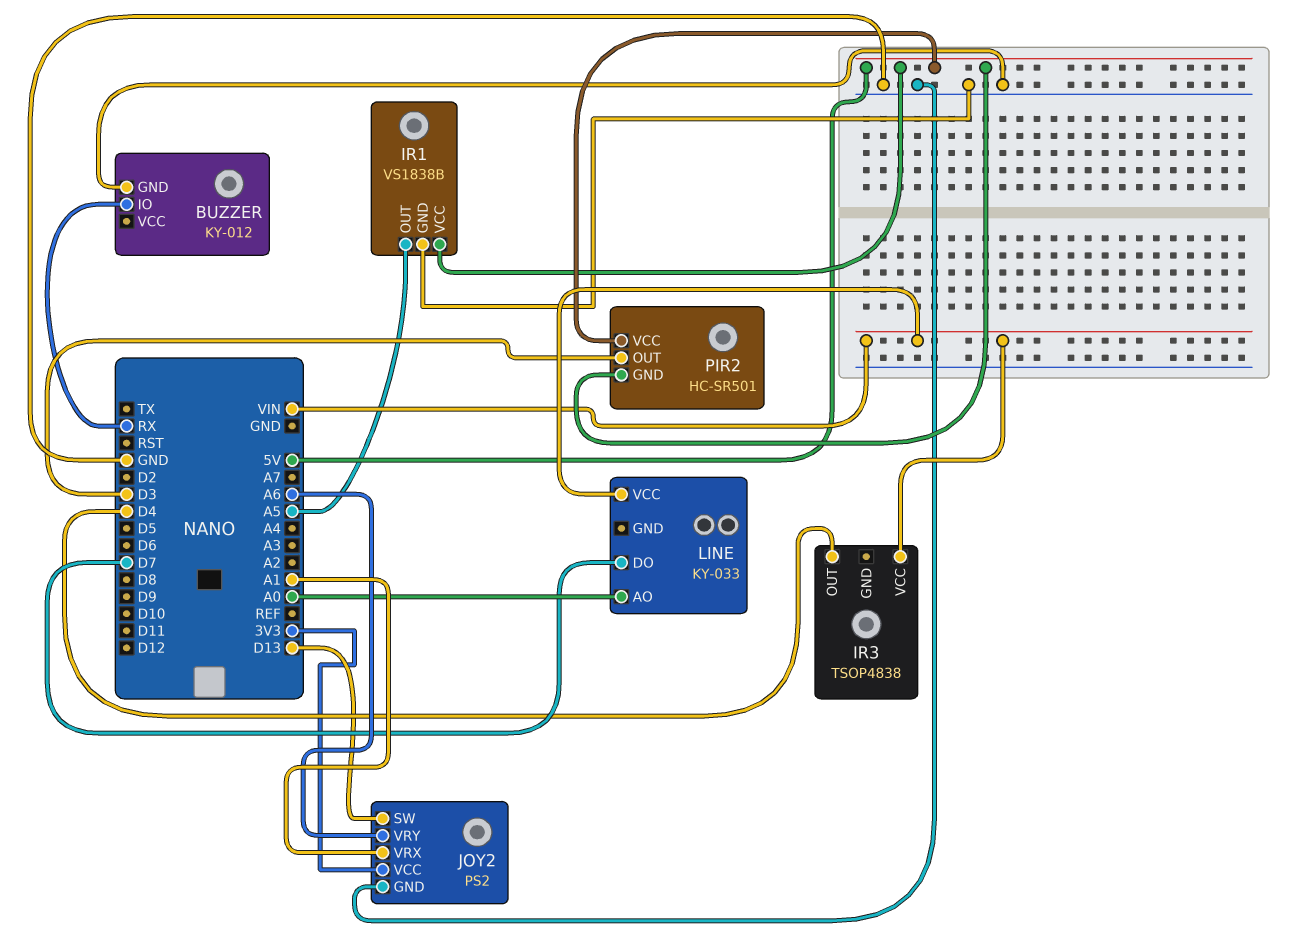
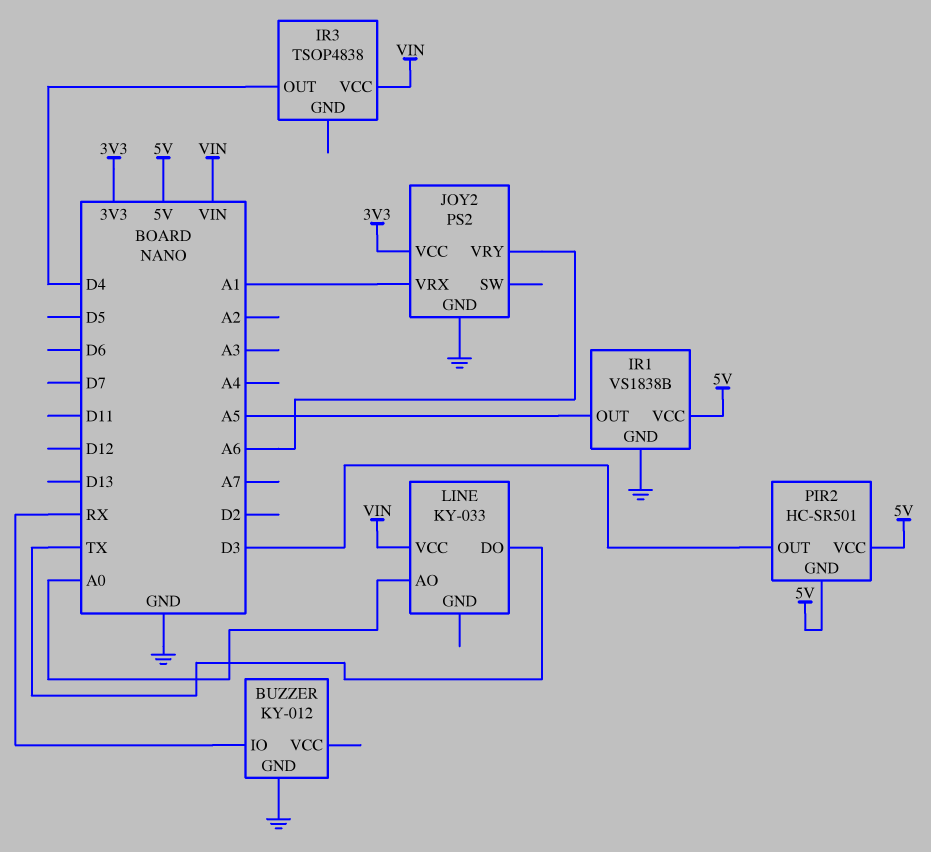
JOY2 pin SW: D13 -> none
LINE pin DO: D7 -> TX

